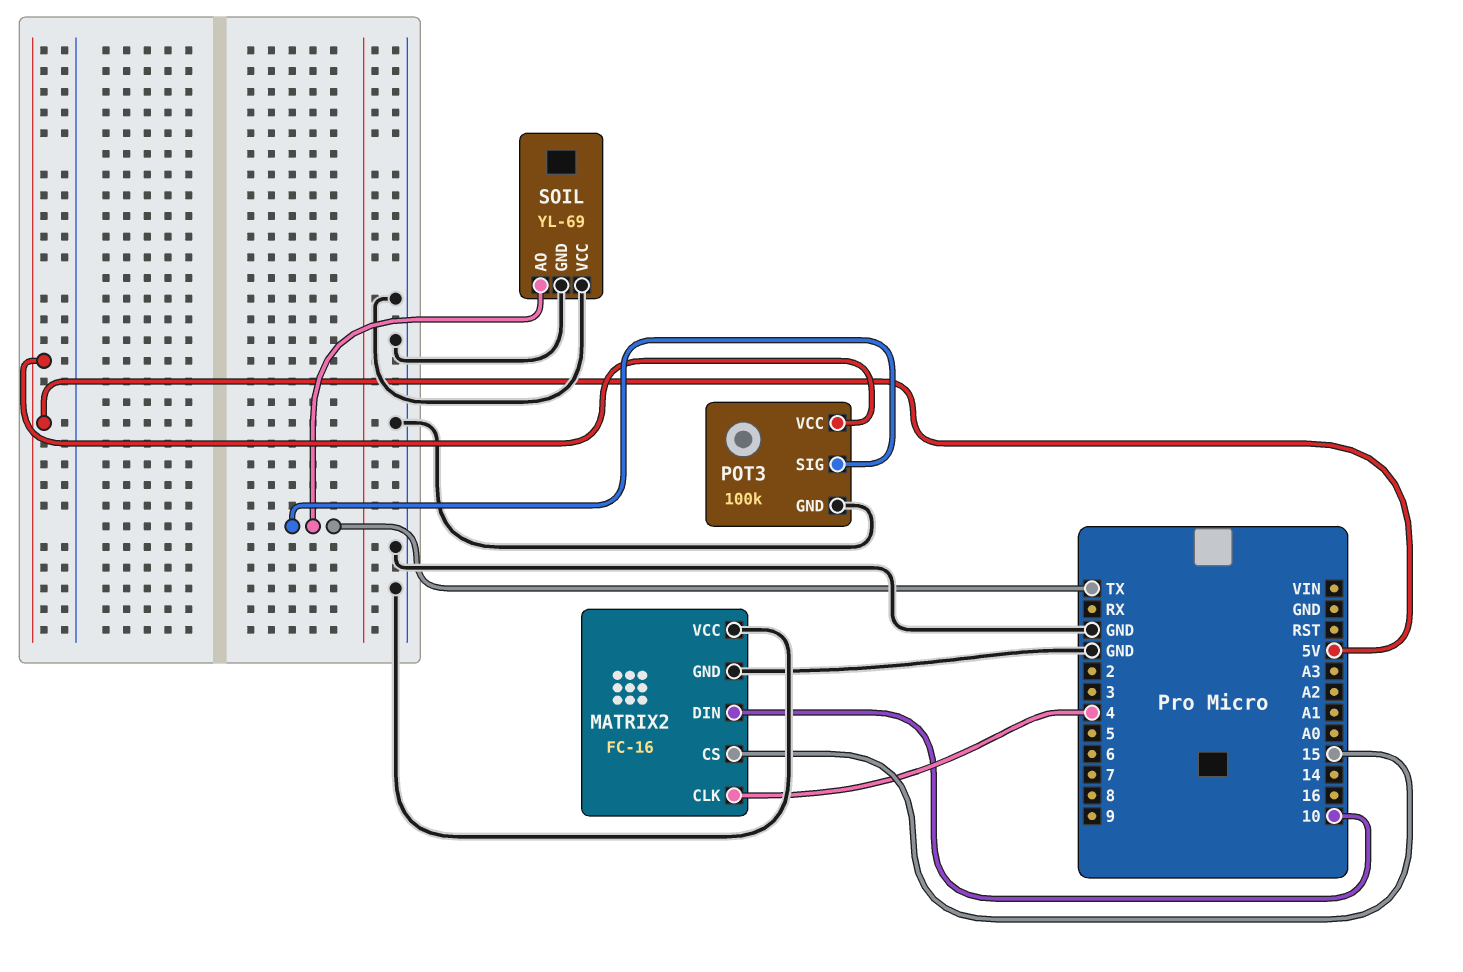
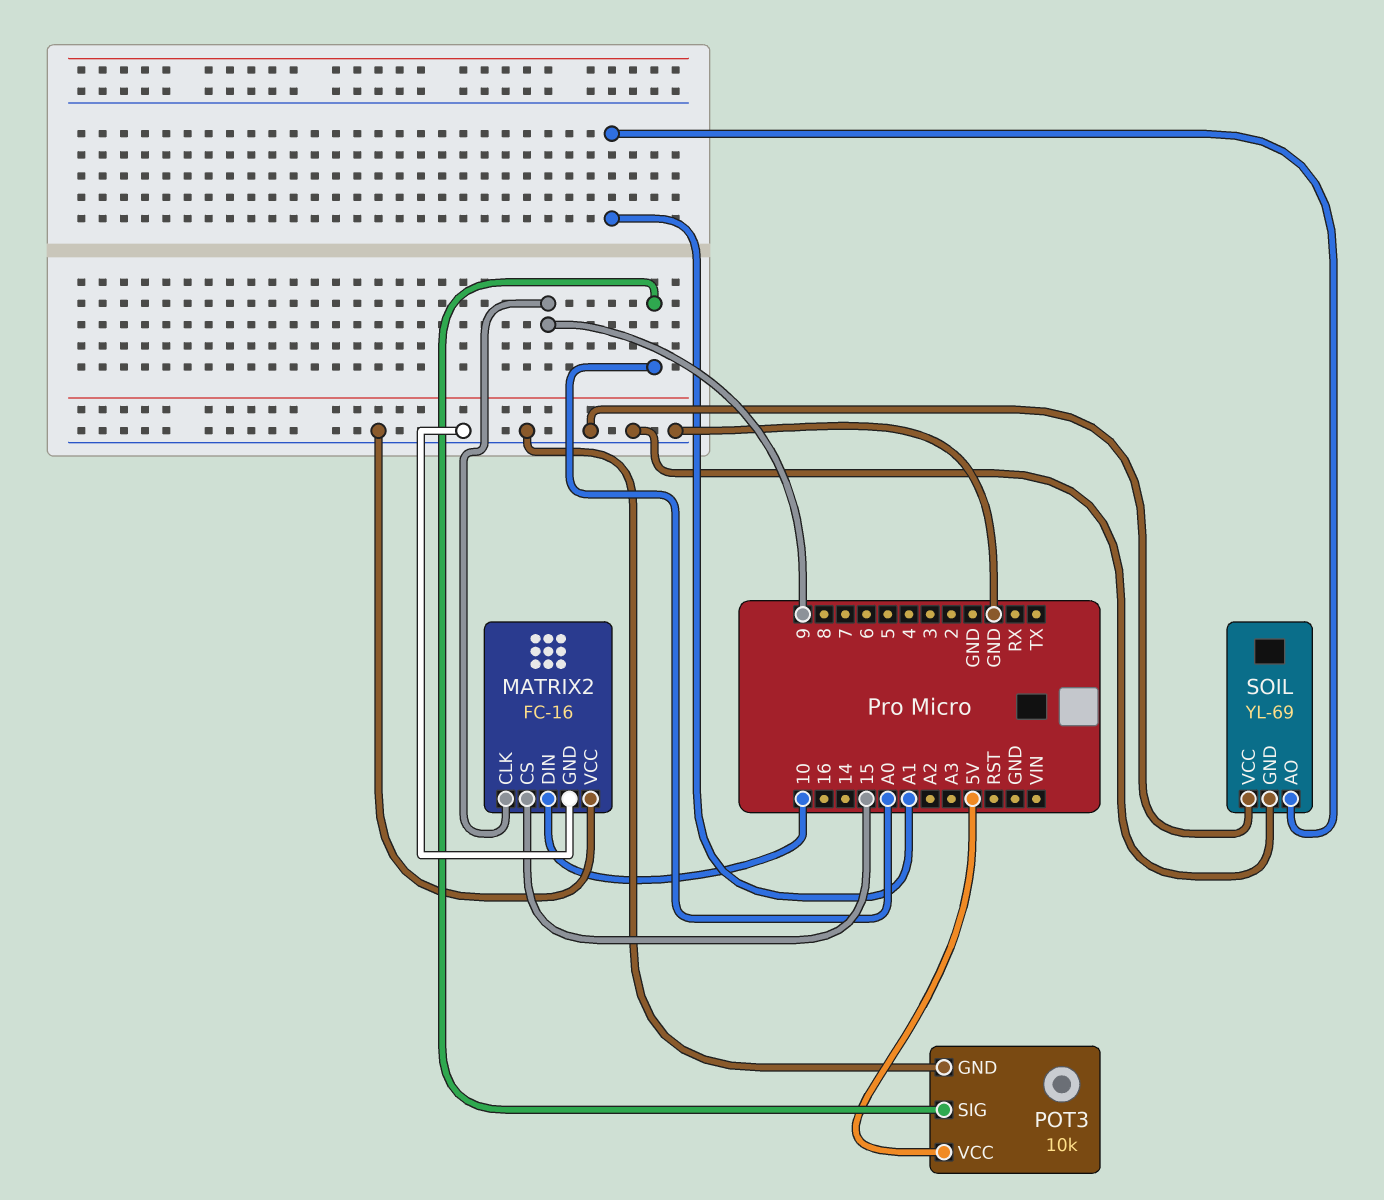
MATRIX2 pin CLK: 4 -> 9
POT3: 100k -> 10k
POT3 pin SIG: TX -> A0
SOIL pin AO: TX -> A1

